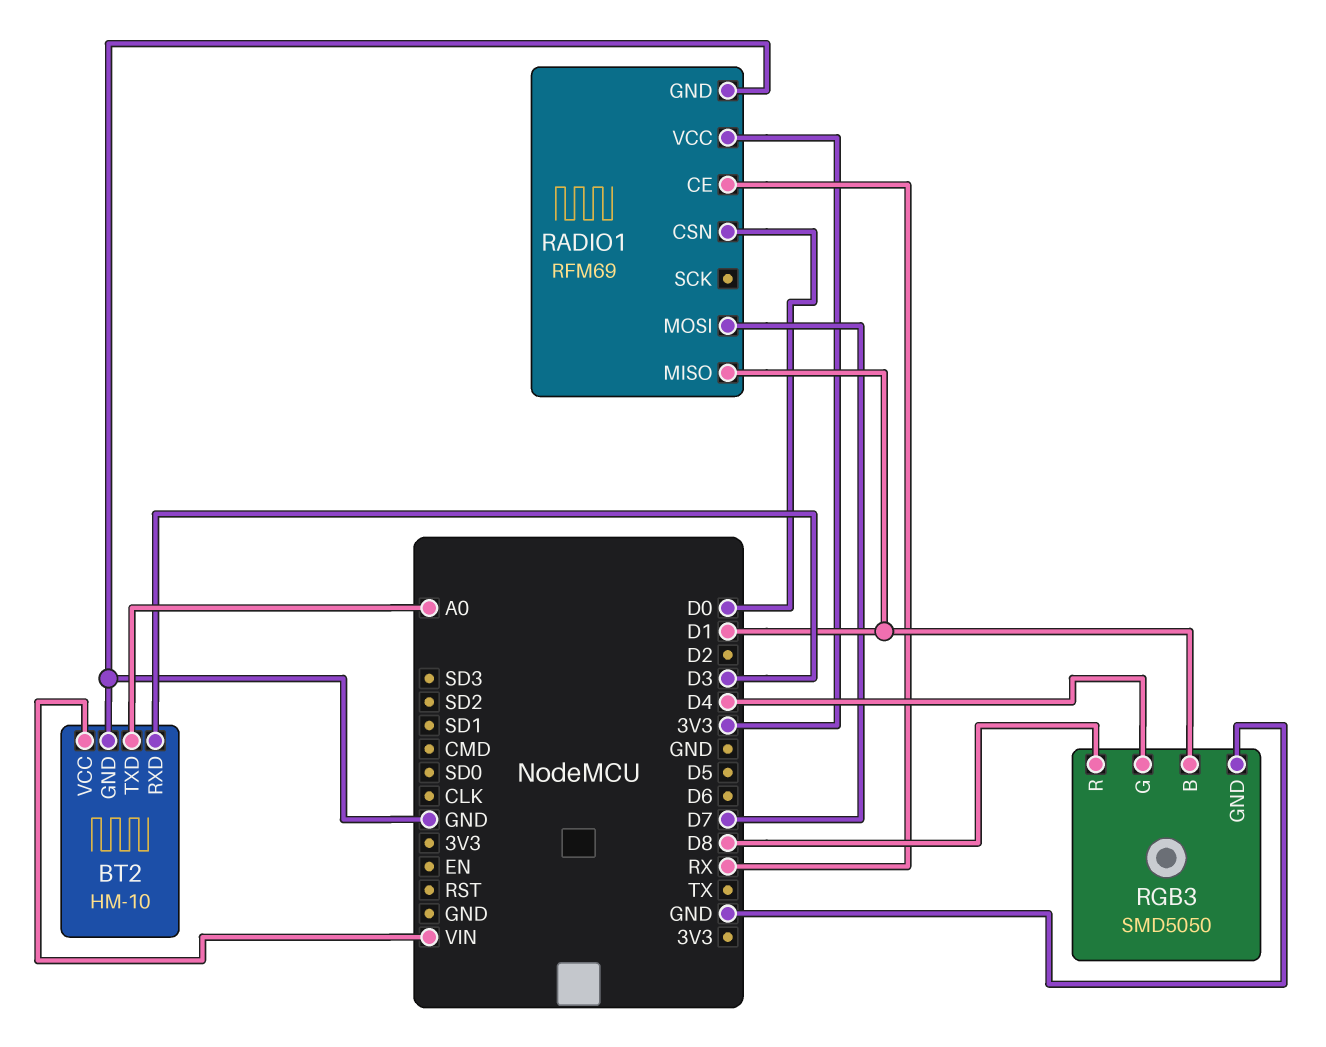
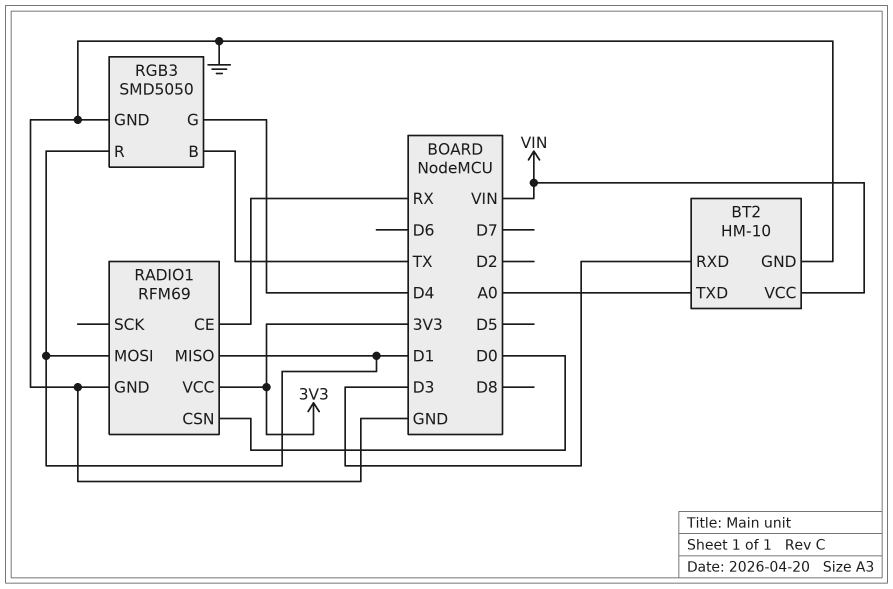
RADIO1 pin MOSI: D7 -> D1
RGB3 pin B: D1 -> TX
RGB3 pin R: D8 -> D1

